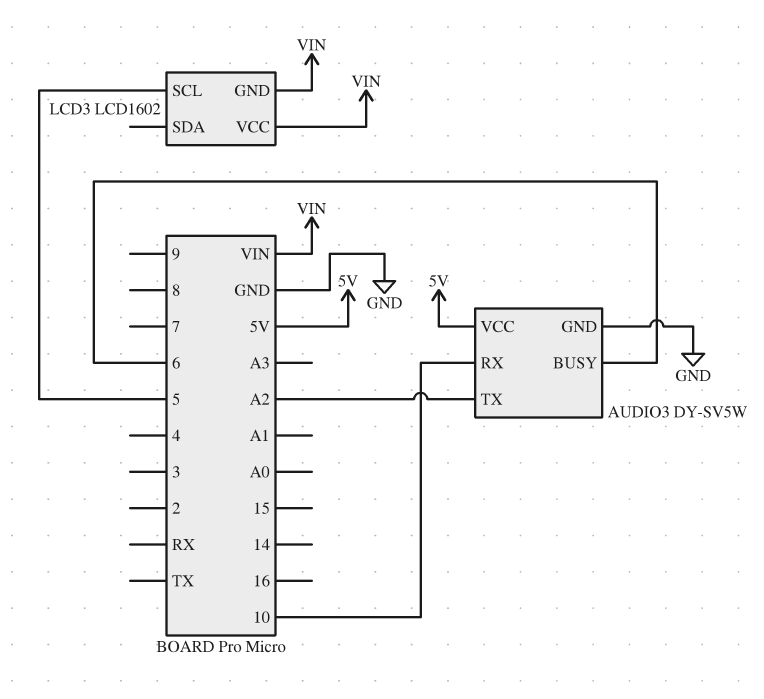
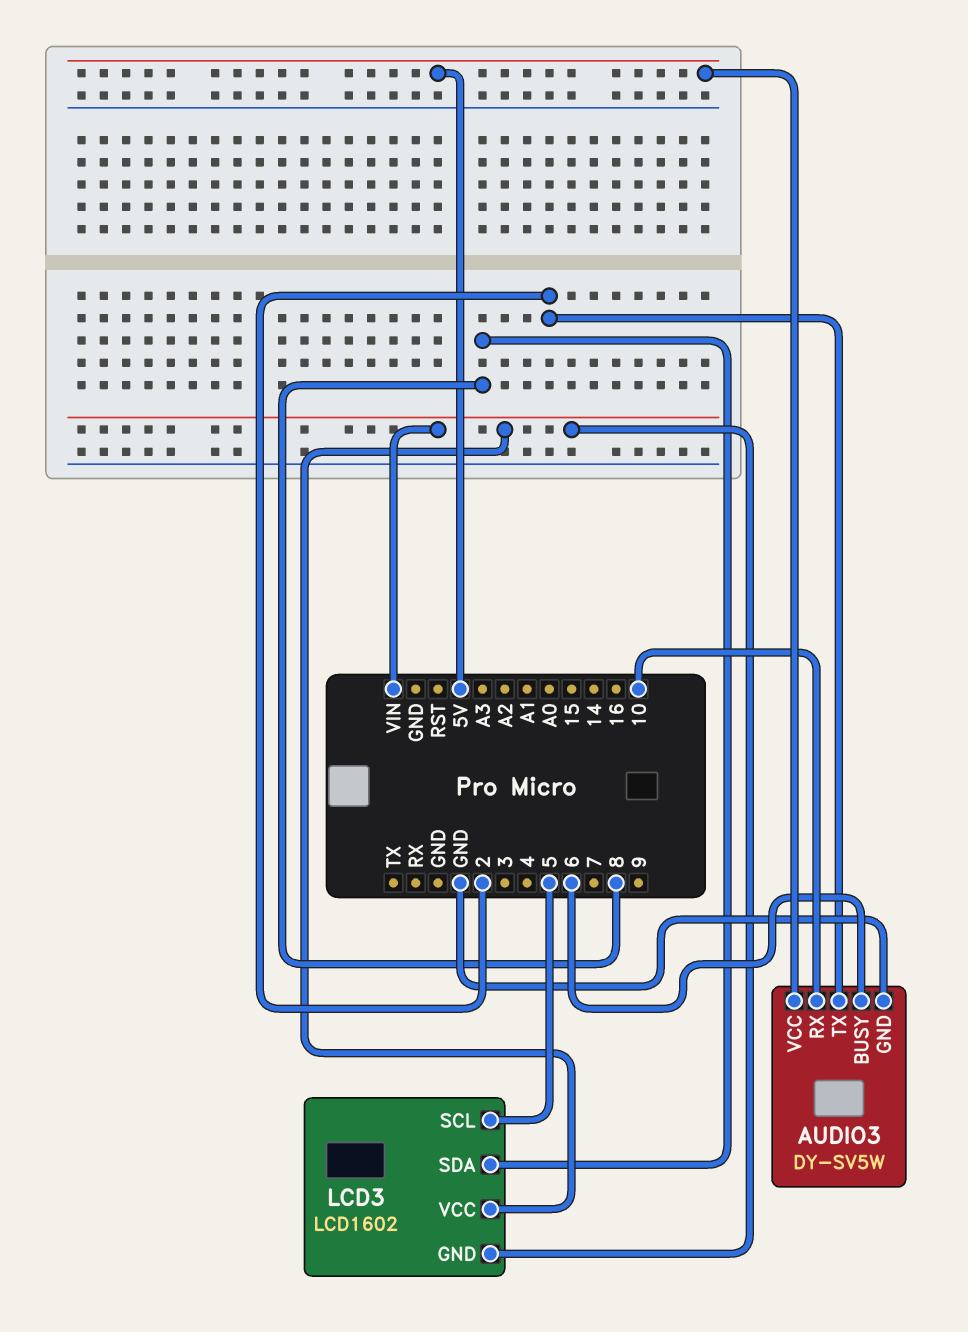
AUDIO3 pin TX: A2 -> 2
LCD3 pin SDA: none -> 8

